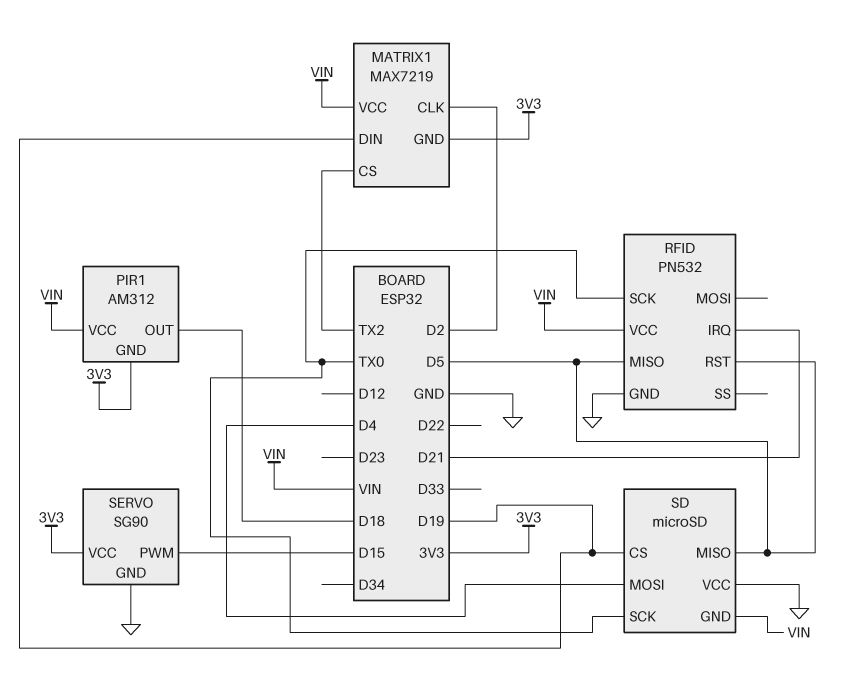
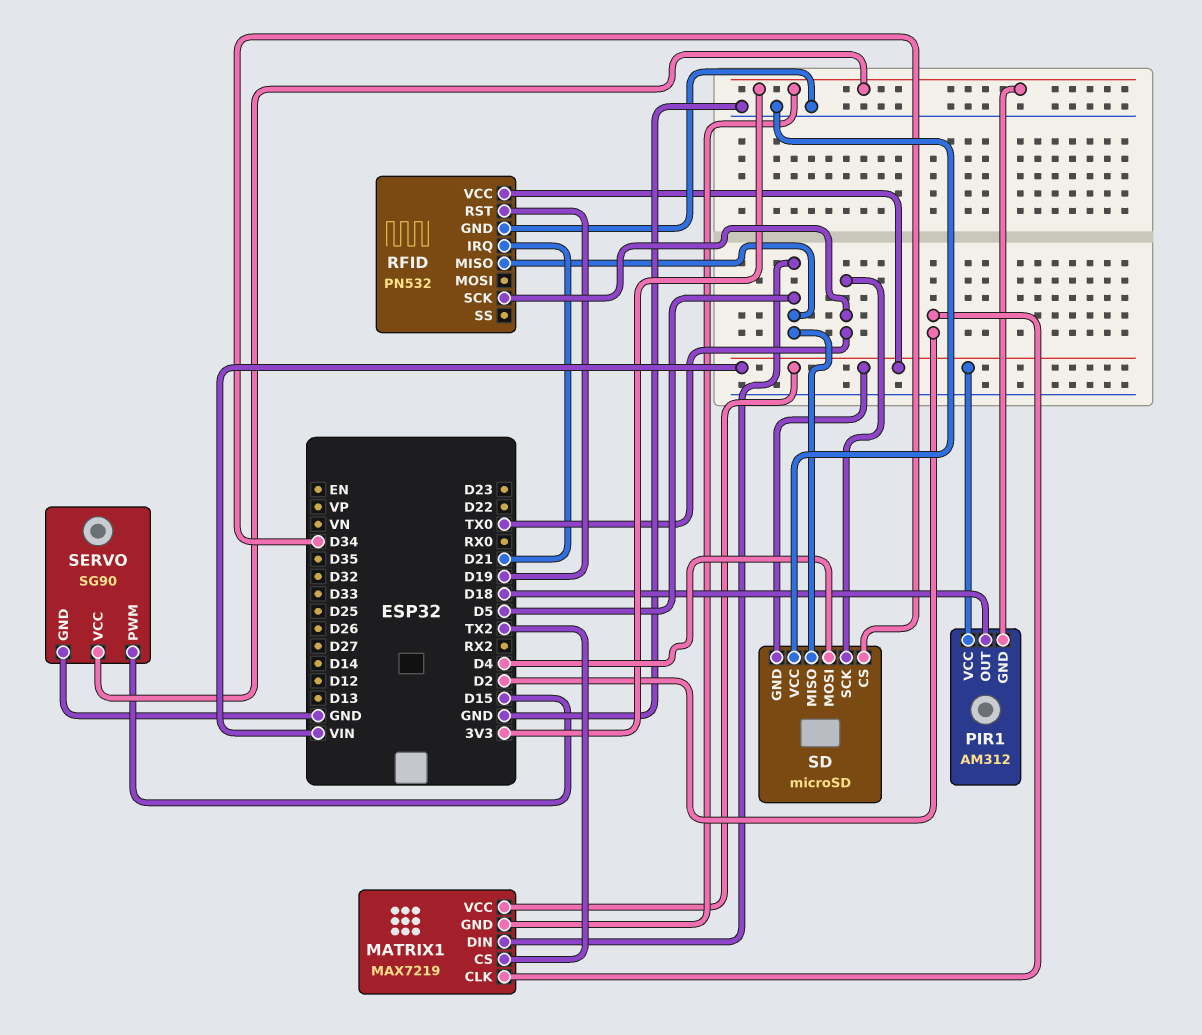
MATRIX1 pin DIN: D19 -> D5
RFID pin RST: D5 -> D19
SD pin CS: D19 -> D34

